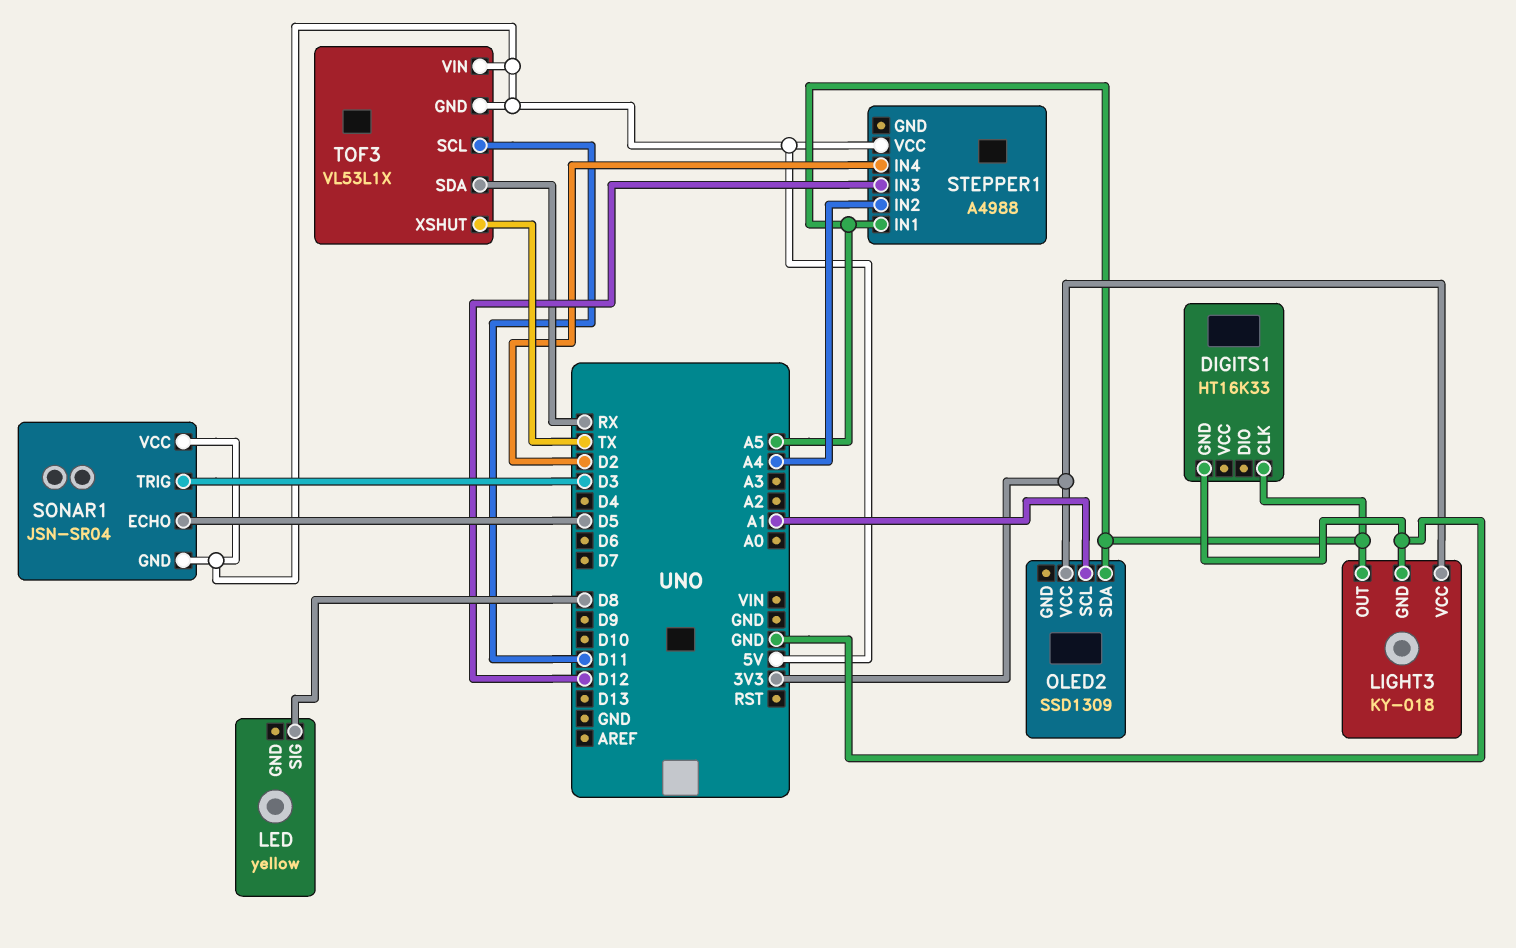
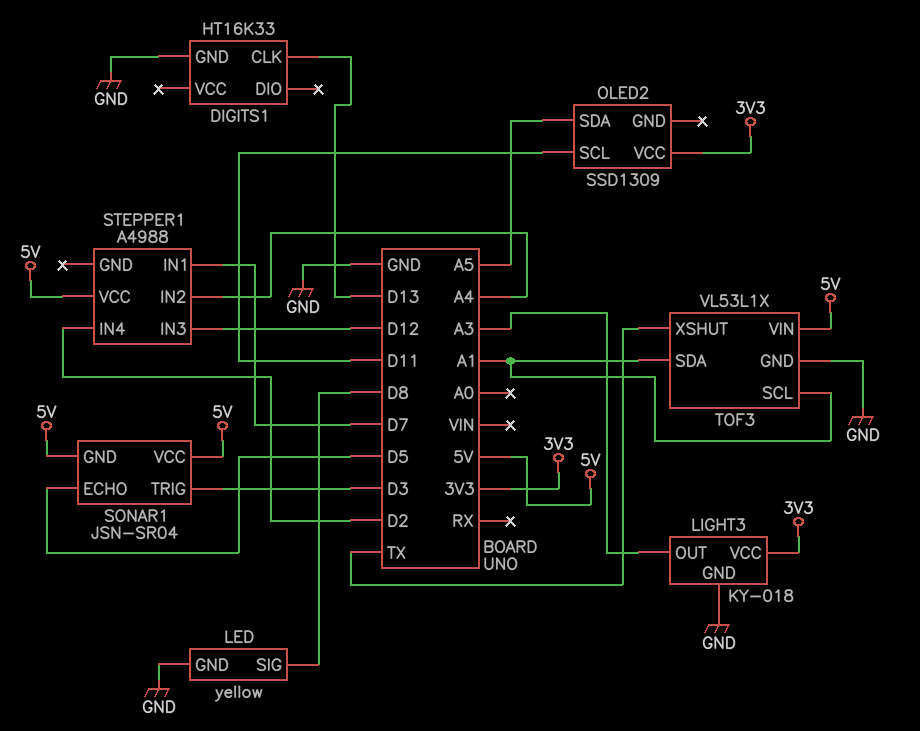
DIGITS1 pin CLK: A5 -> D13
LED pin GND: none -> GND
LIGHT3 pin OUT: A5 -> A3
OLED2 pin SCL: A1 -> D11
STEPPER1 pin IN1: A5 -> D7
TOF3 pin GND: 5V -> GND
TOF3 pin SCL: D11 -> A1
TOF3 pin SDA: RX -> A1

